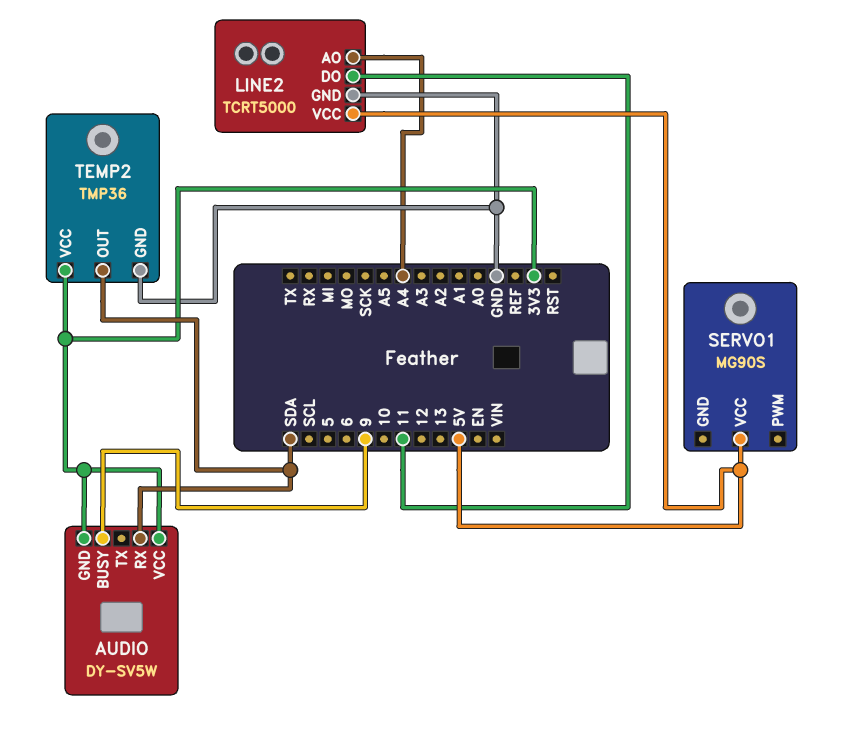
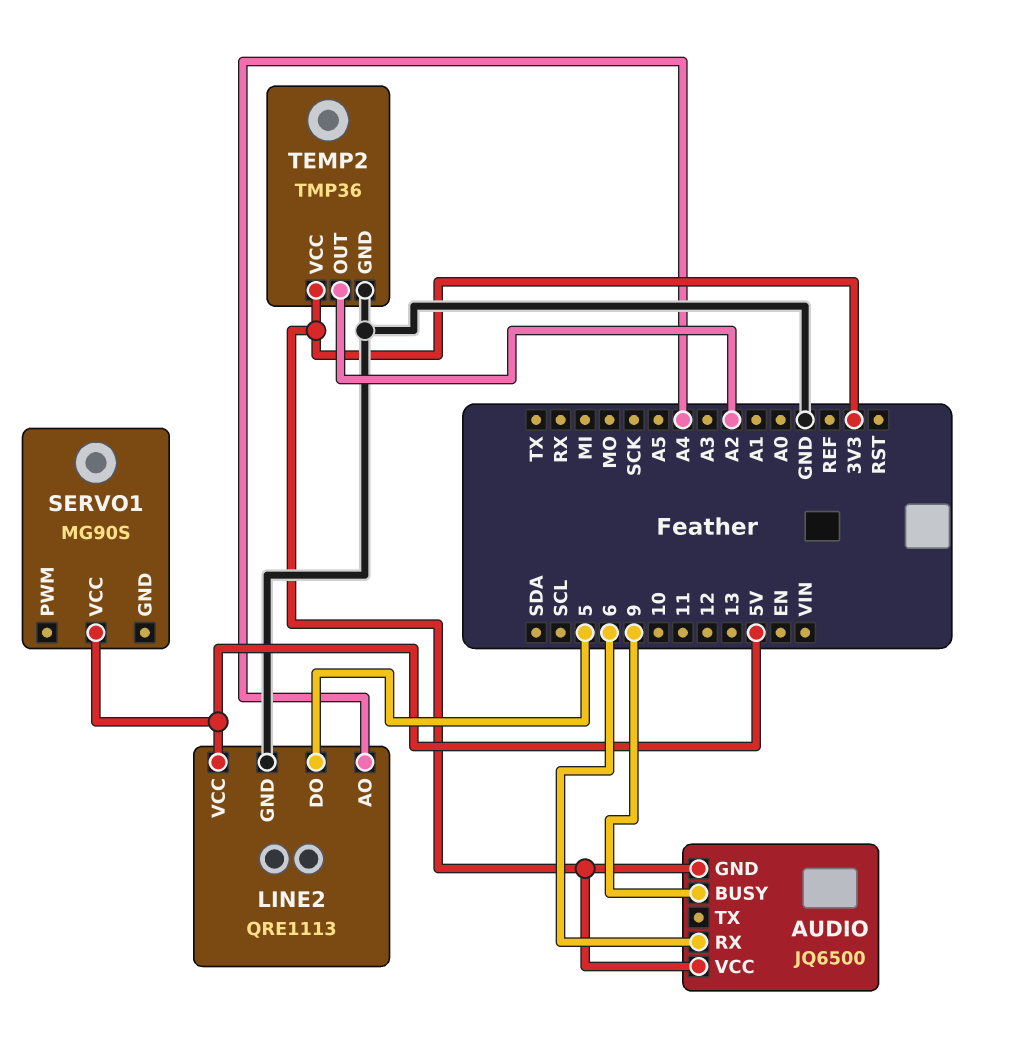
AUDIO: DY-SV5W -> JQ6500
AUDIO pin RX: SDA -> 6
LINE2: TCRT5000 -> QRE1113
LINE2 pin DO: 11 -> 5
TEMP2 pin OUT: SDA -> A2

